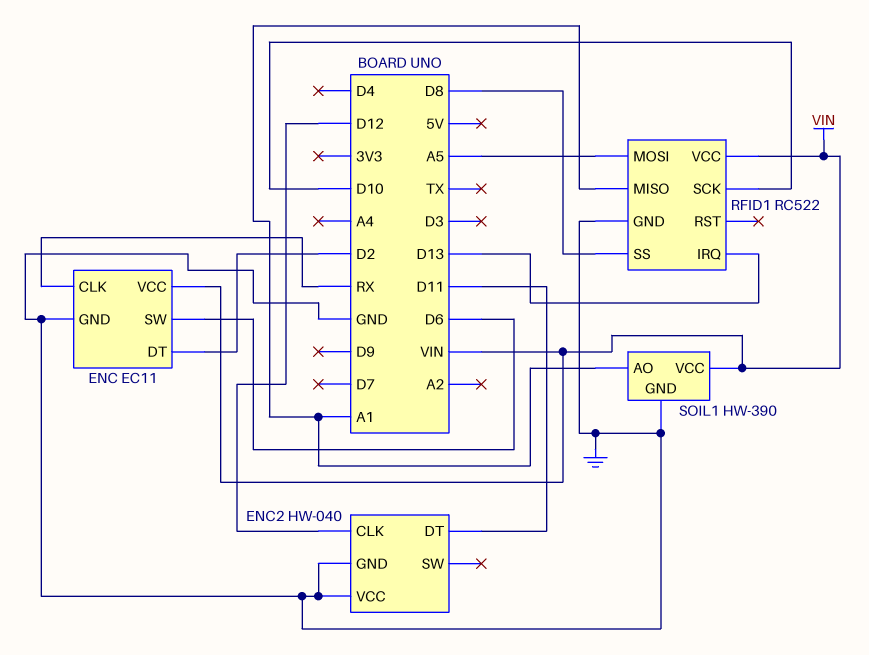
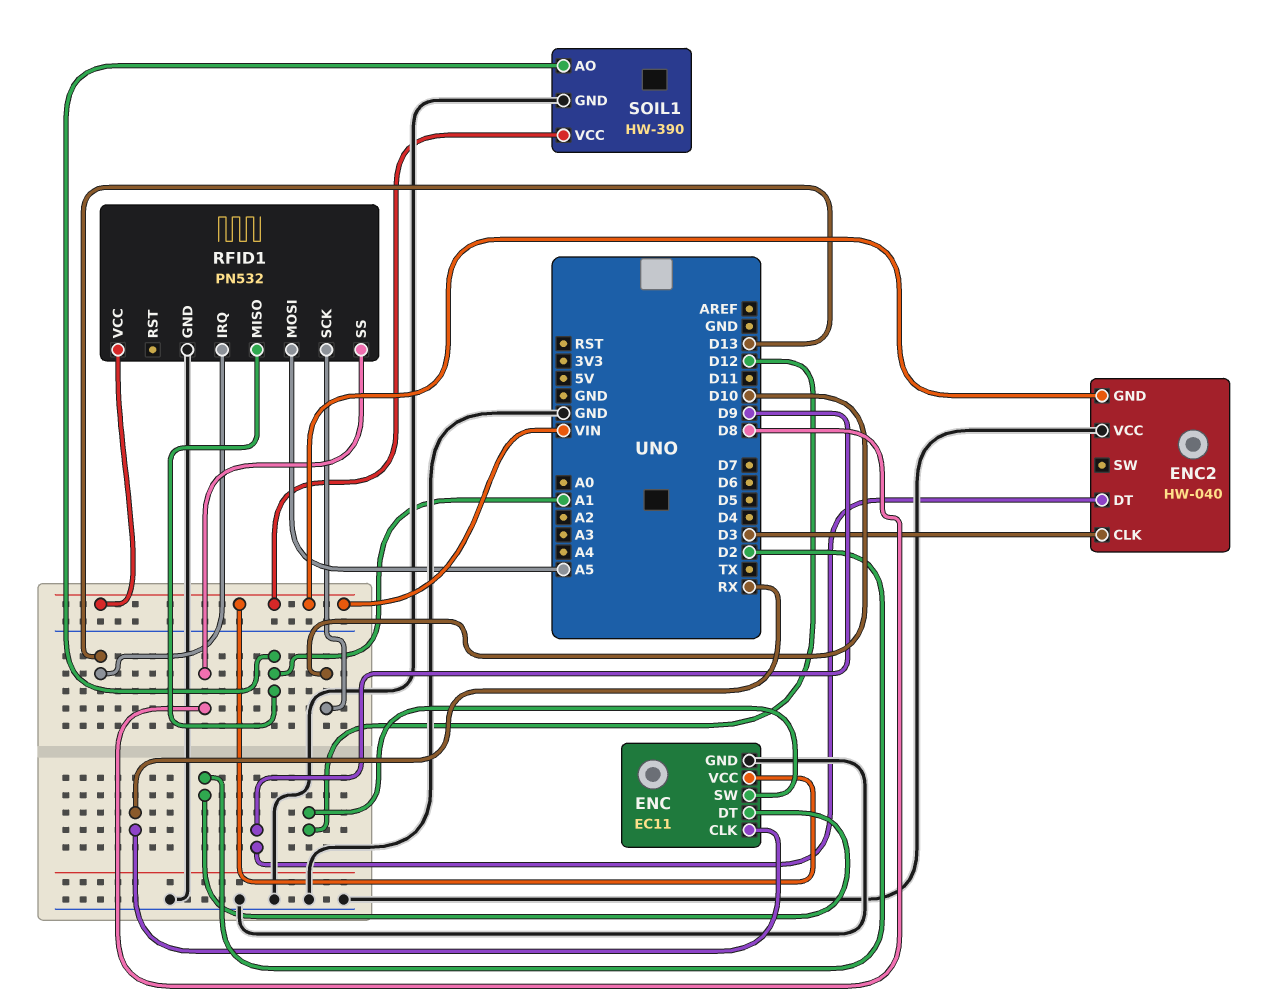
ENC pin SW: D6 -> D12
ENC2 pin CLK: D12 -> D3
ENC2 pin DT: D11 -> D9
ENC2 pin GND: GND -> VIN
RFID1: RC522 -> PN532

